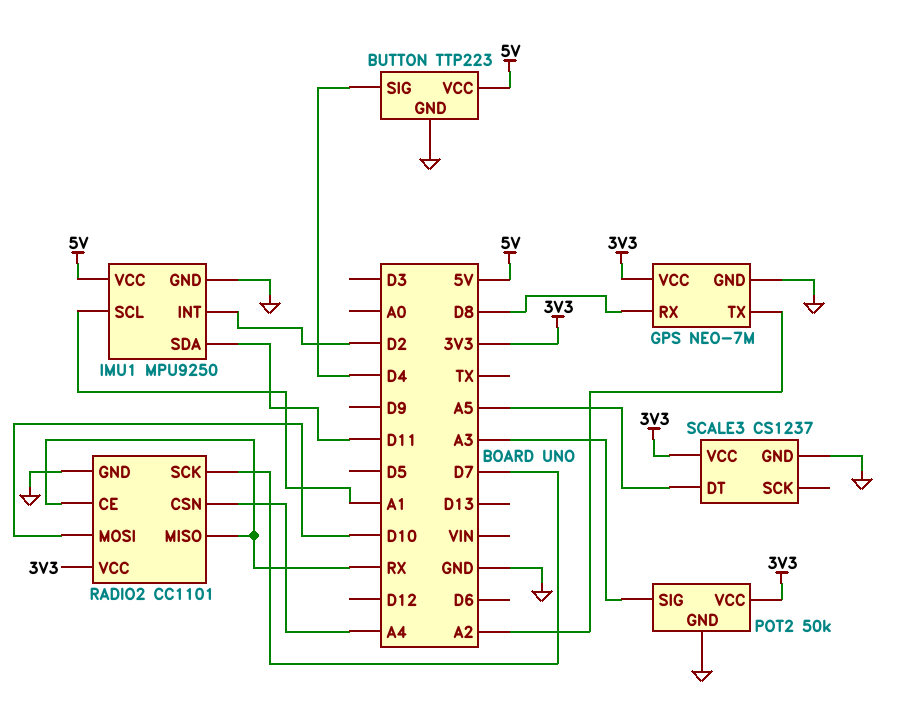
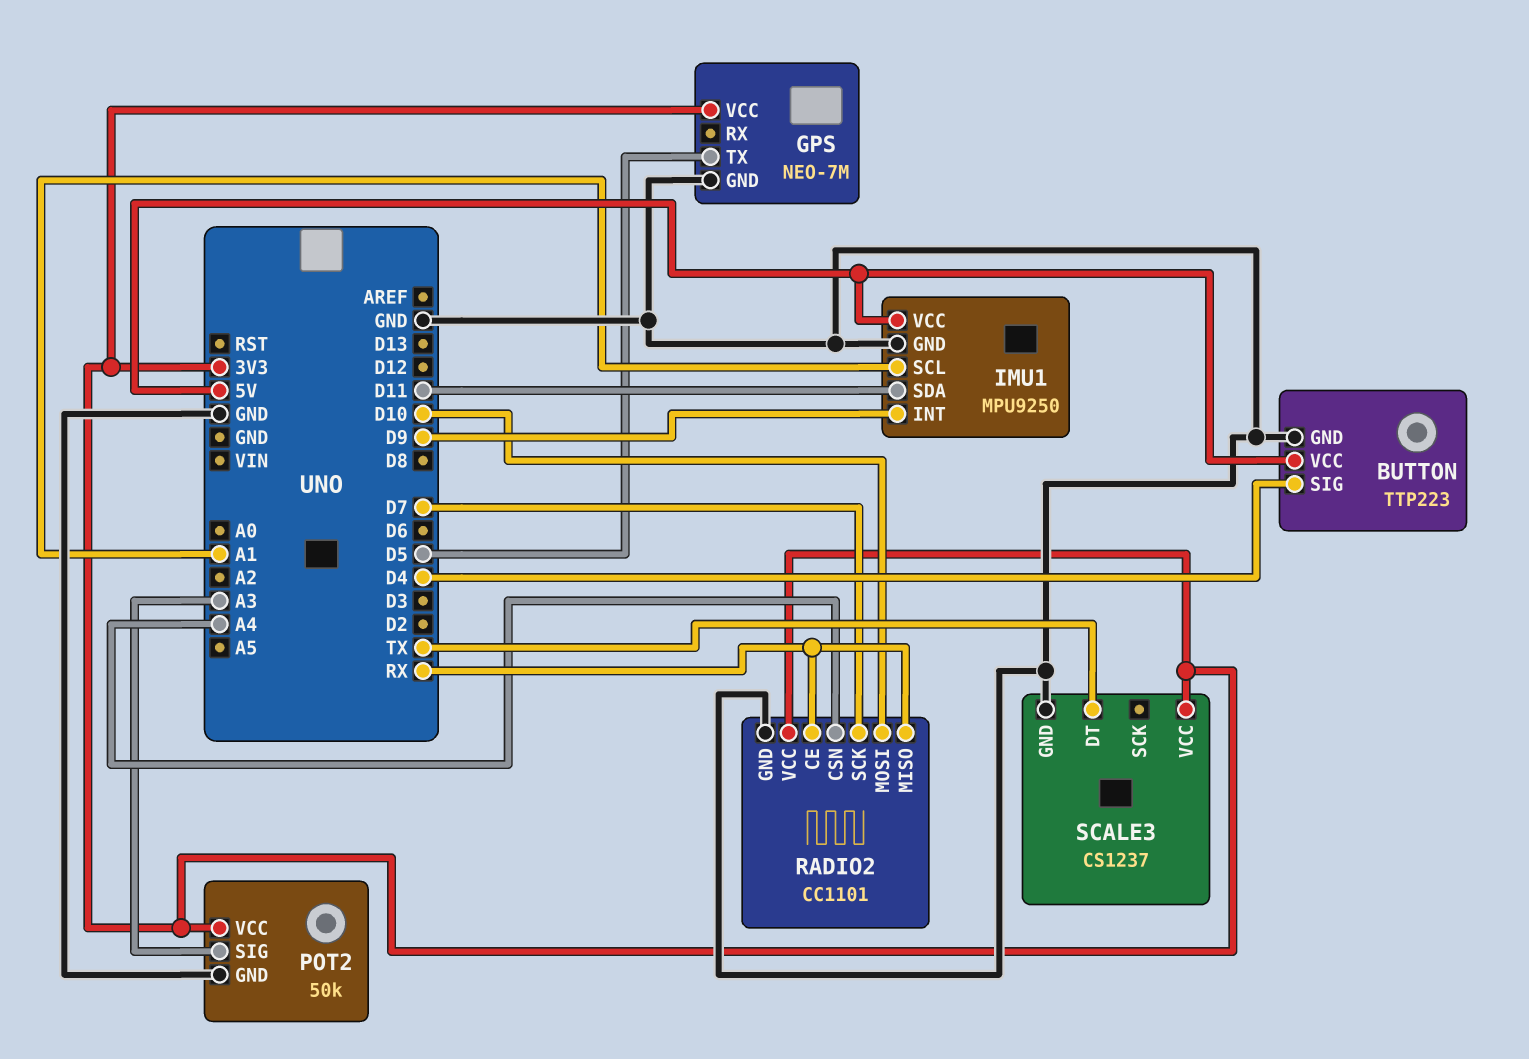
GPS pin RX: D8 -> none
GPS pin TX: A2 -> D5
IMU1 pin INT: D2 -> D9
SCALE3 pin DT: A5 -> TX

